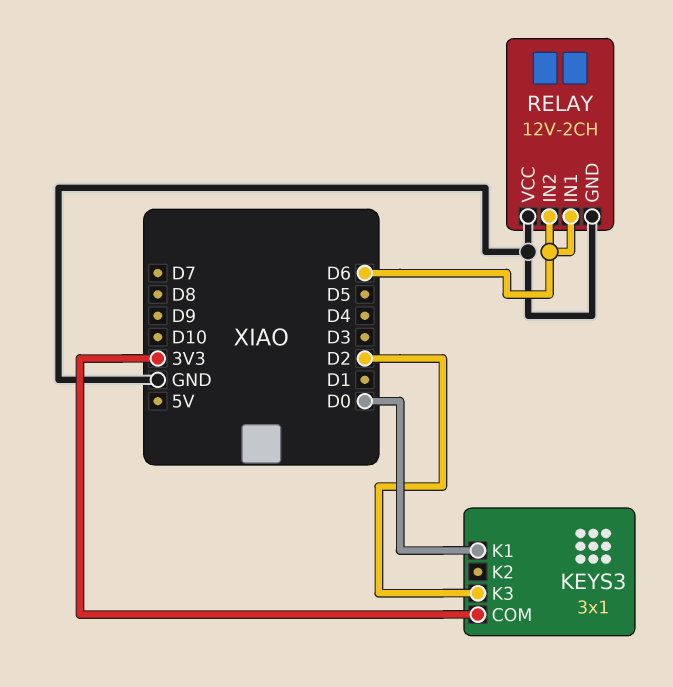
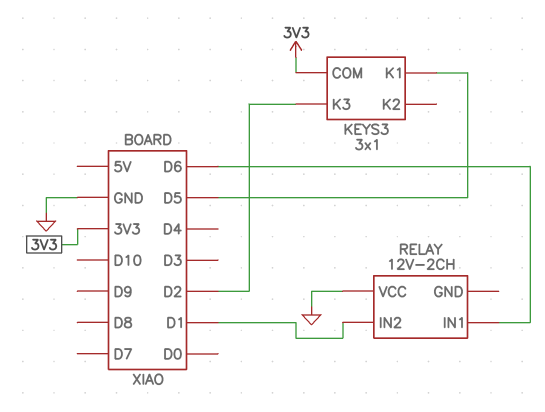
KEYS3 pin K1: D0 -> D5
RELAY pin GND: GND -> none
RELAY pin IN2: D6 -> D1

